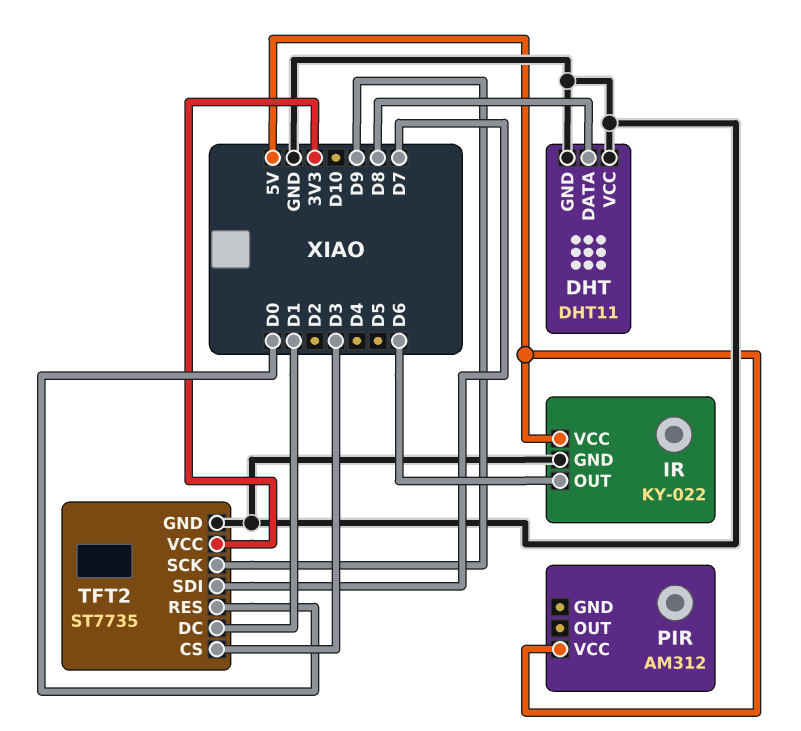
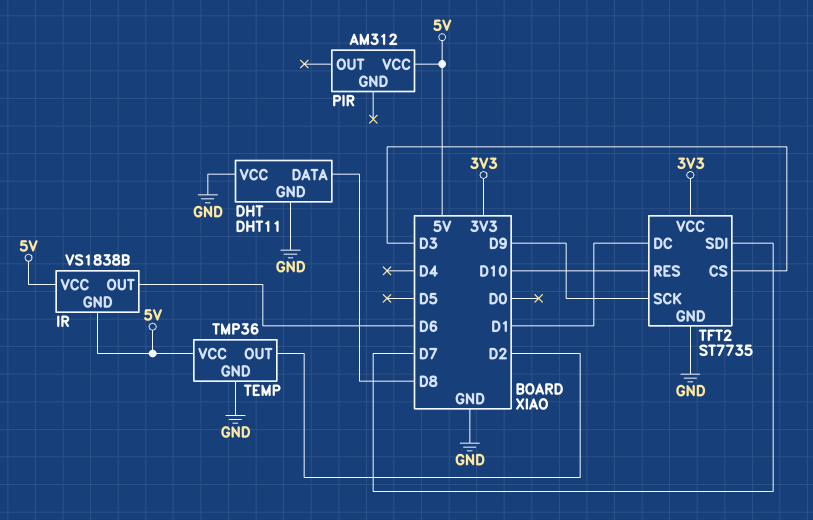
IR: KY-022 -> VS1838B
IR pin GND: GND -> 5V
TEMP: none -> TMP36
TEMP pin GND: none -> GND
TEMP pin OUT: none -> D2
TEMP pin VCC: none -> 5V
TFT2 pin RES: D0 -> D10

